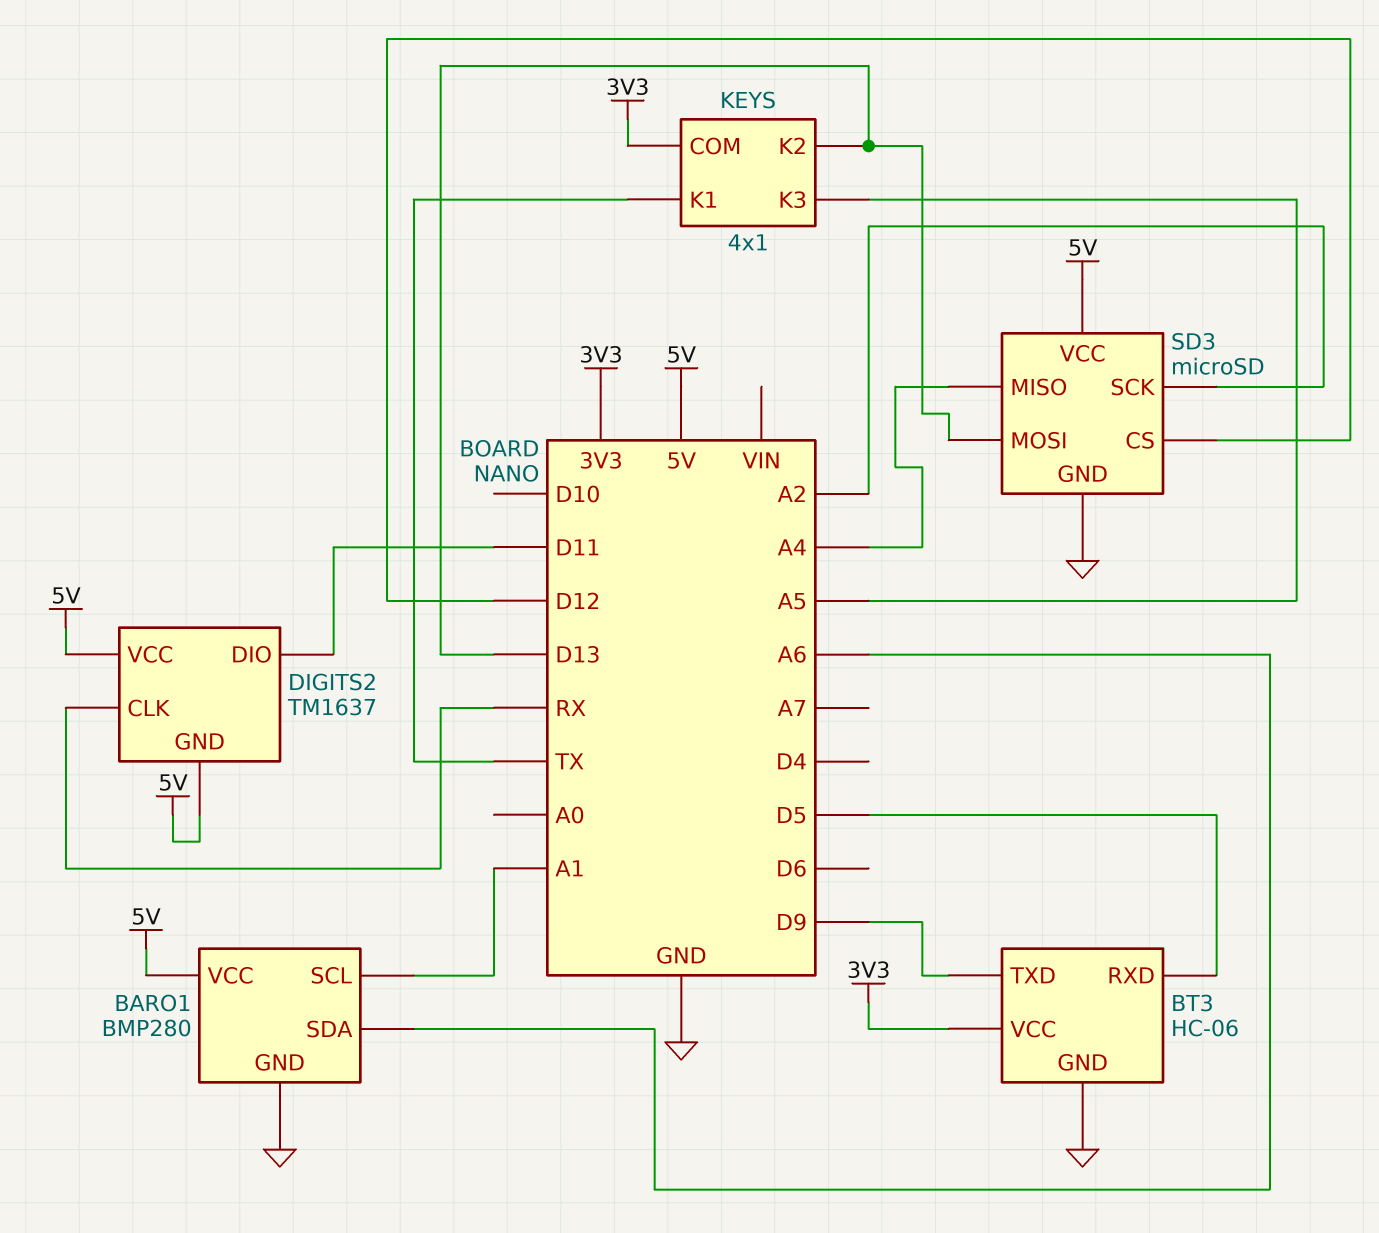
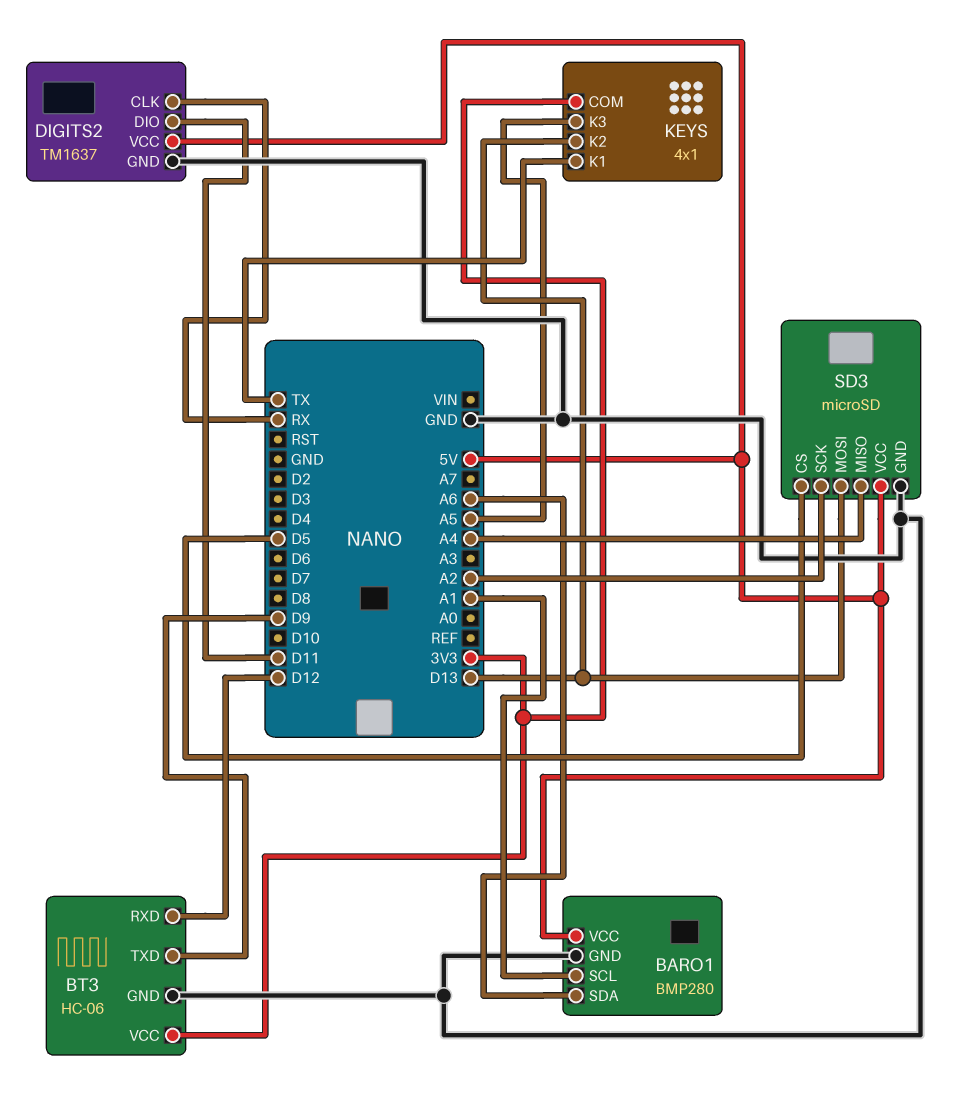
BT3 pin RXD: D5 -> D12
DIGITS2 pin GND: 5V -> GND
SD3 pin CS: D12 -> D5

